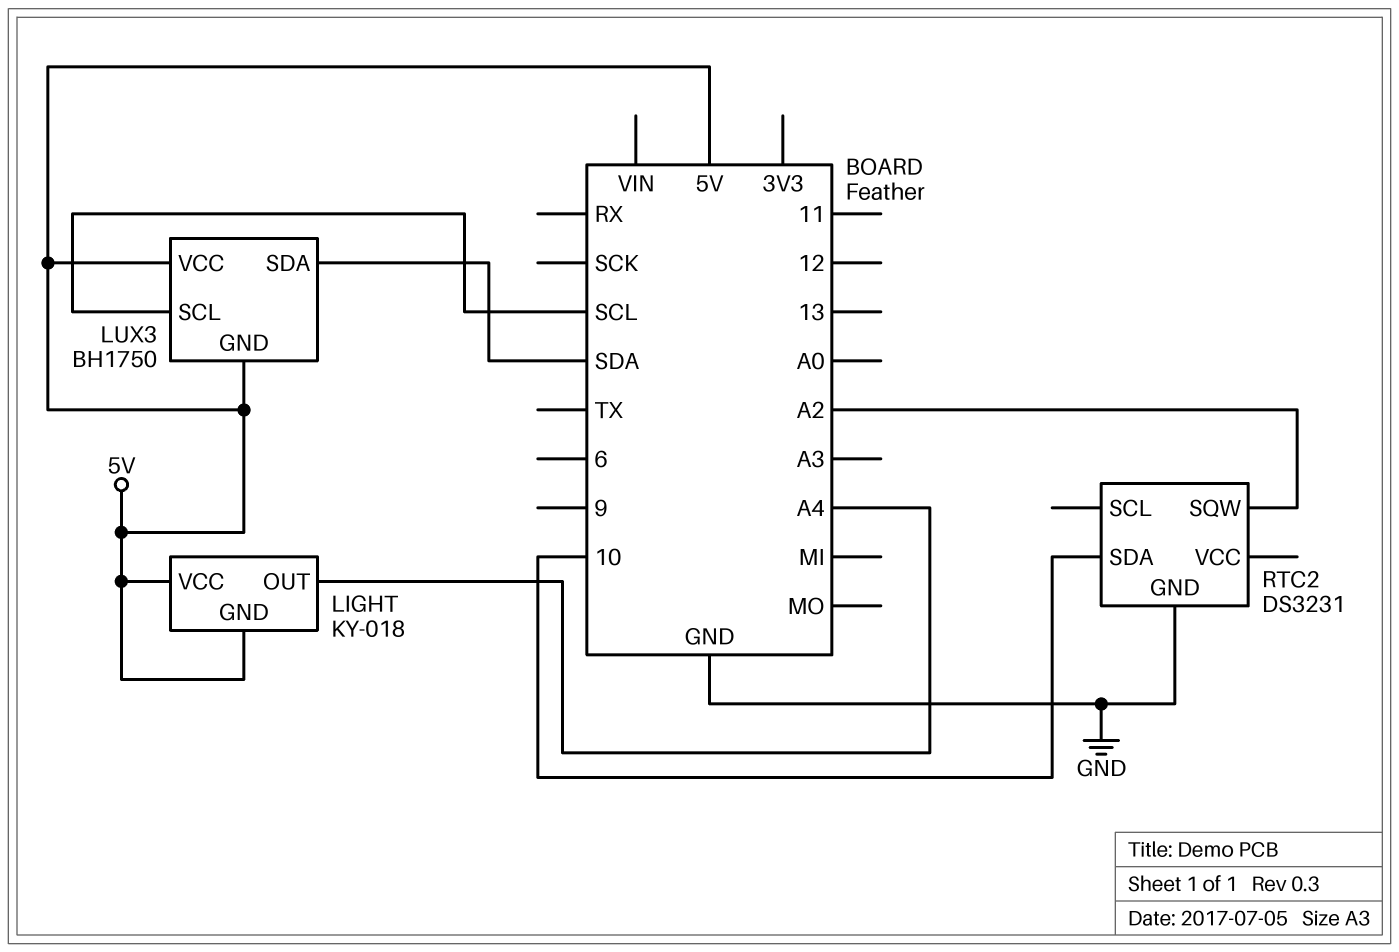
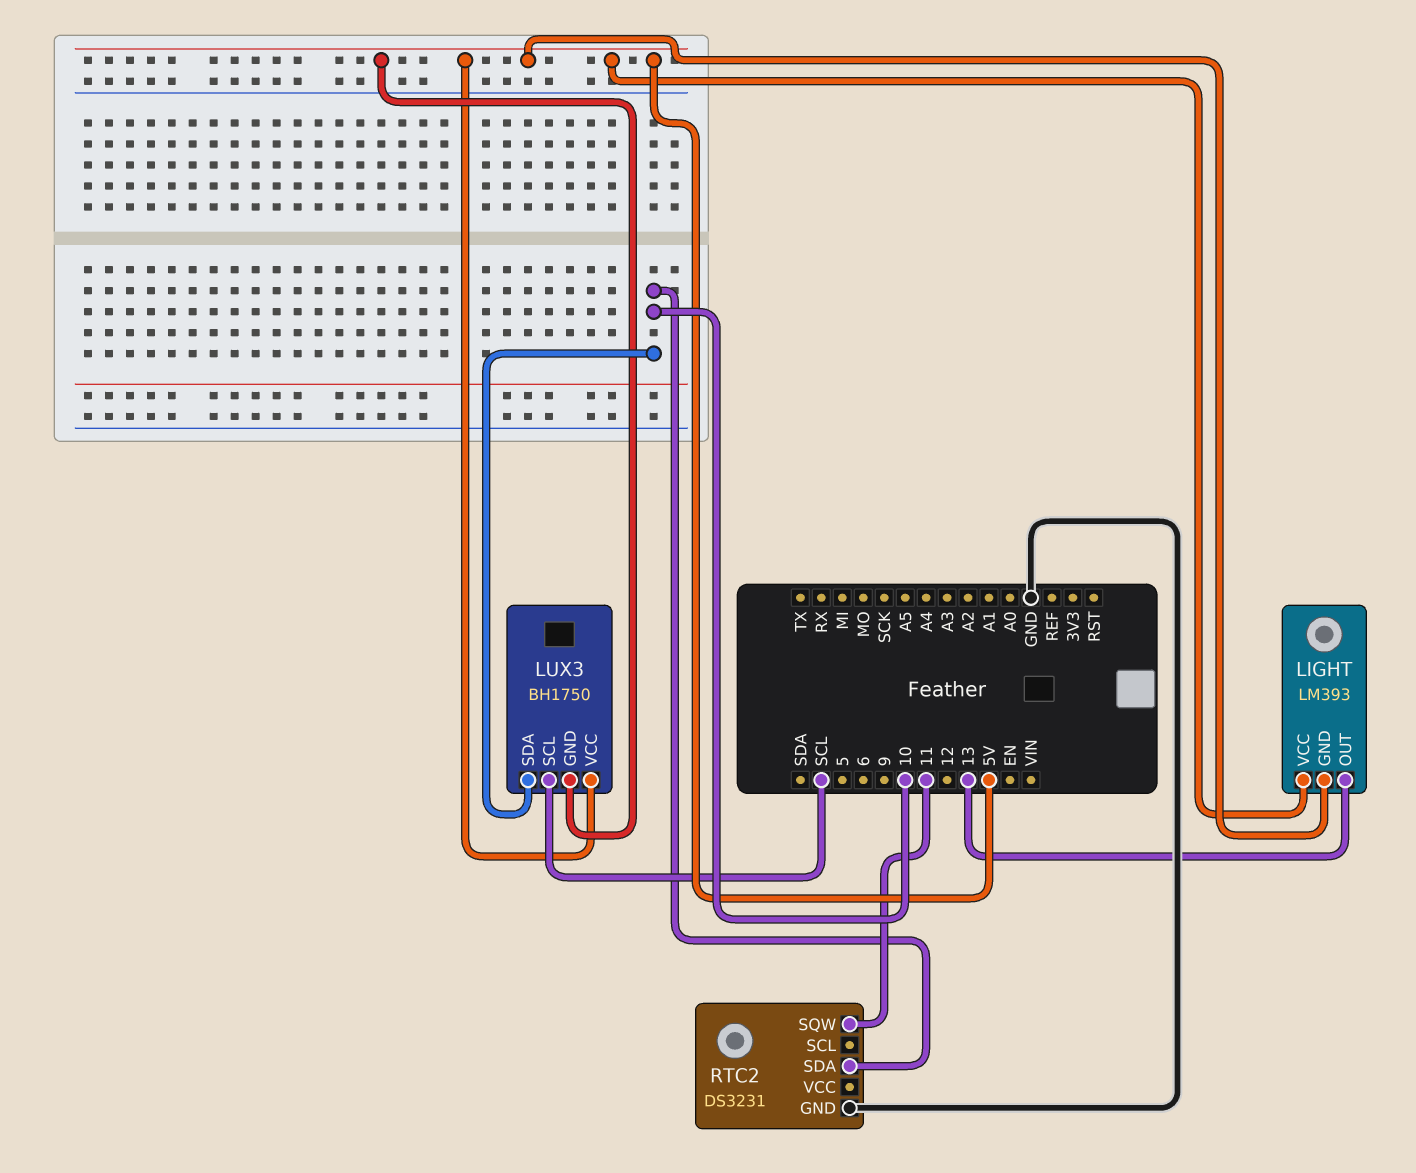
LIGHT: KY-018 -> LM393
LIGHT pin OUT: A4 -> 13
LUX3 pin SDA: SDA -> 10
RTC2 pin SQW: A2 -> 11

